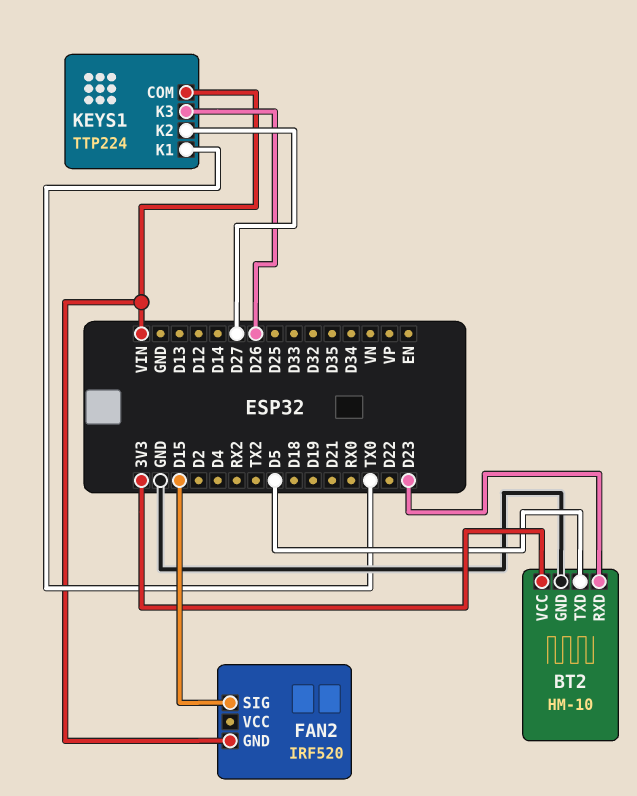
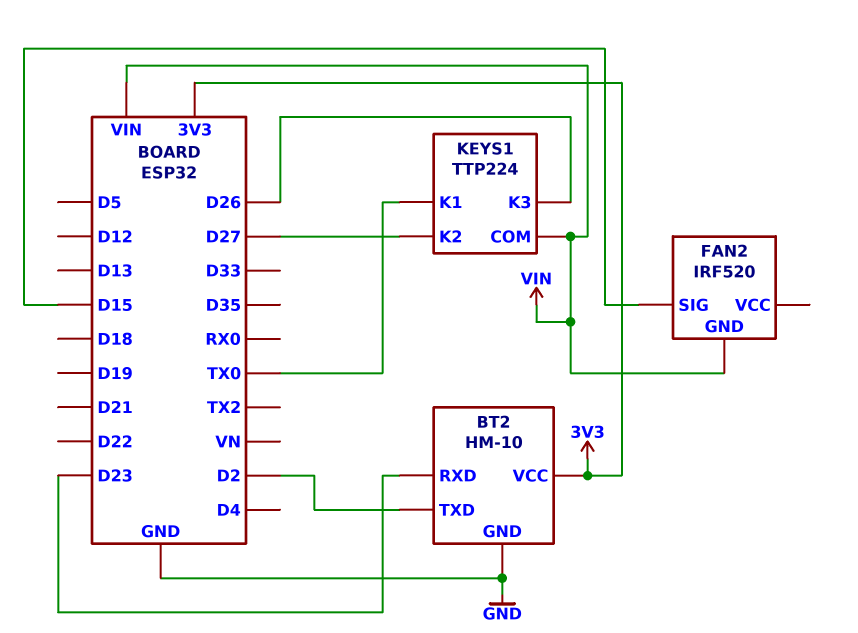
BT2 pin TXD: D5 -> D2

